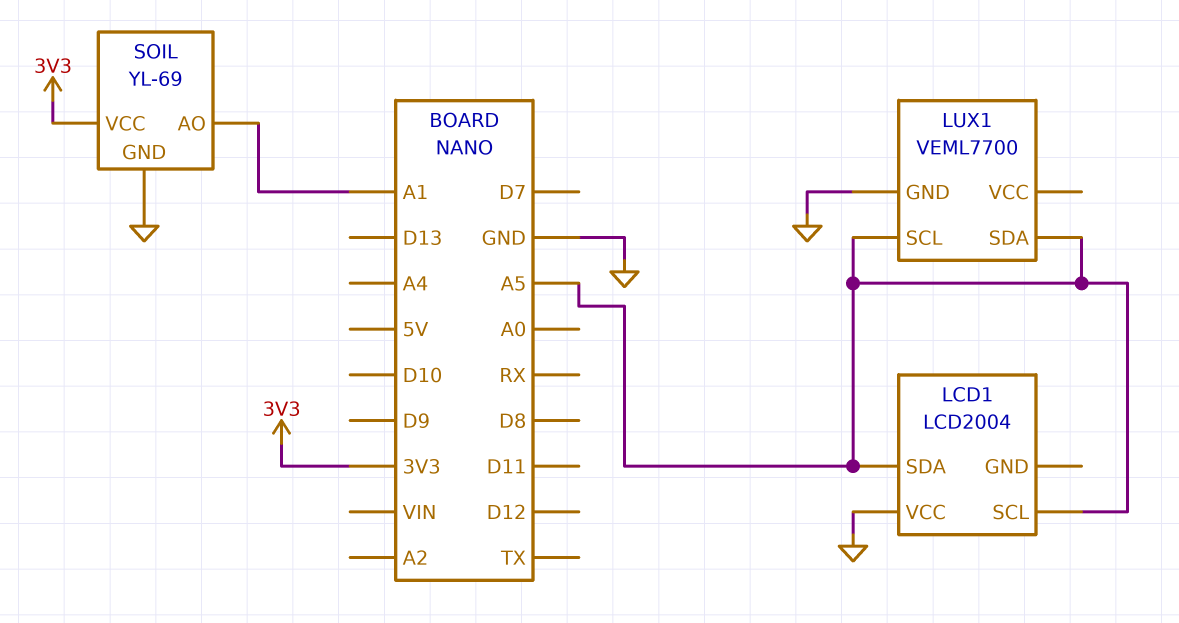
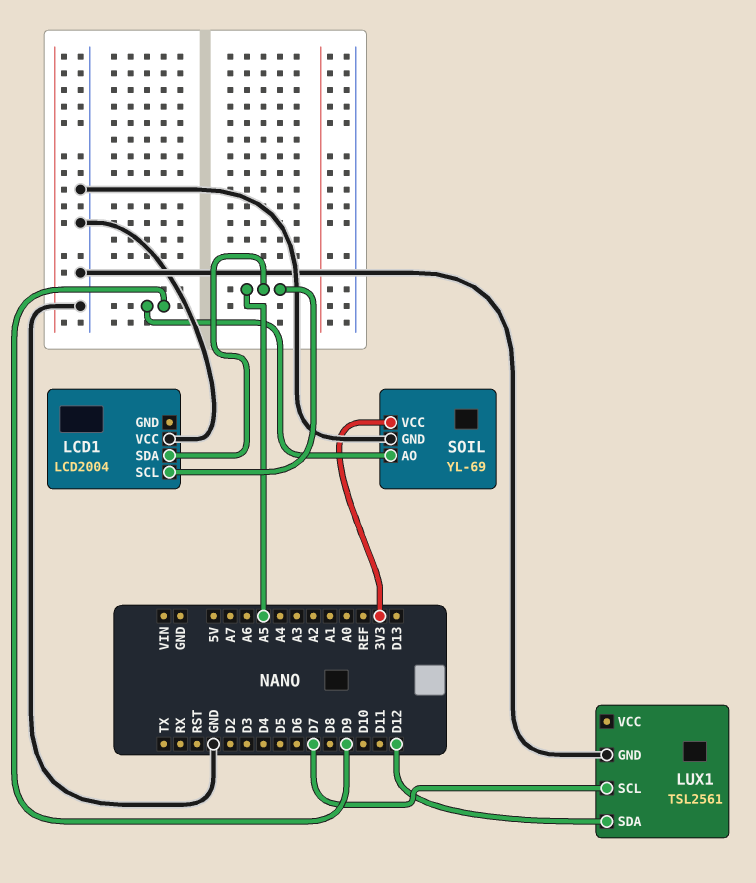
LUX1: VEML7700 -> TSL2561
LUX1 pin SCL: A5 -> D7
LUX1 pin SDA: A5 -> D12
SOIL pin AO: A1 -> D9

